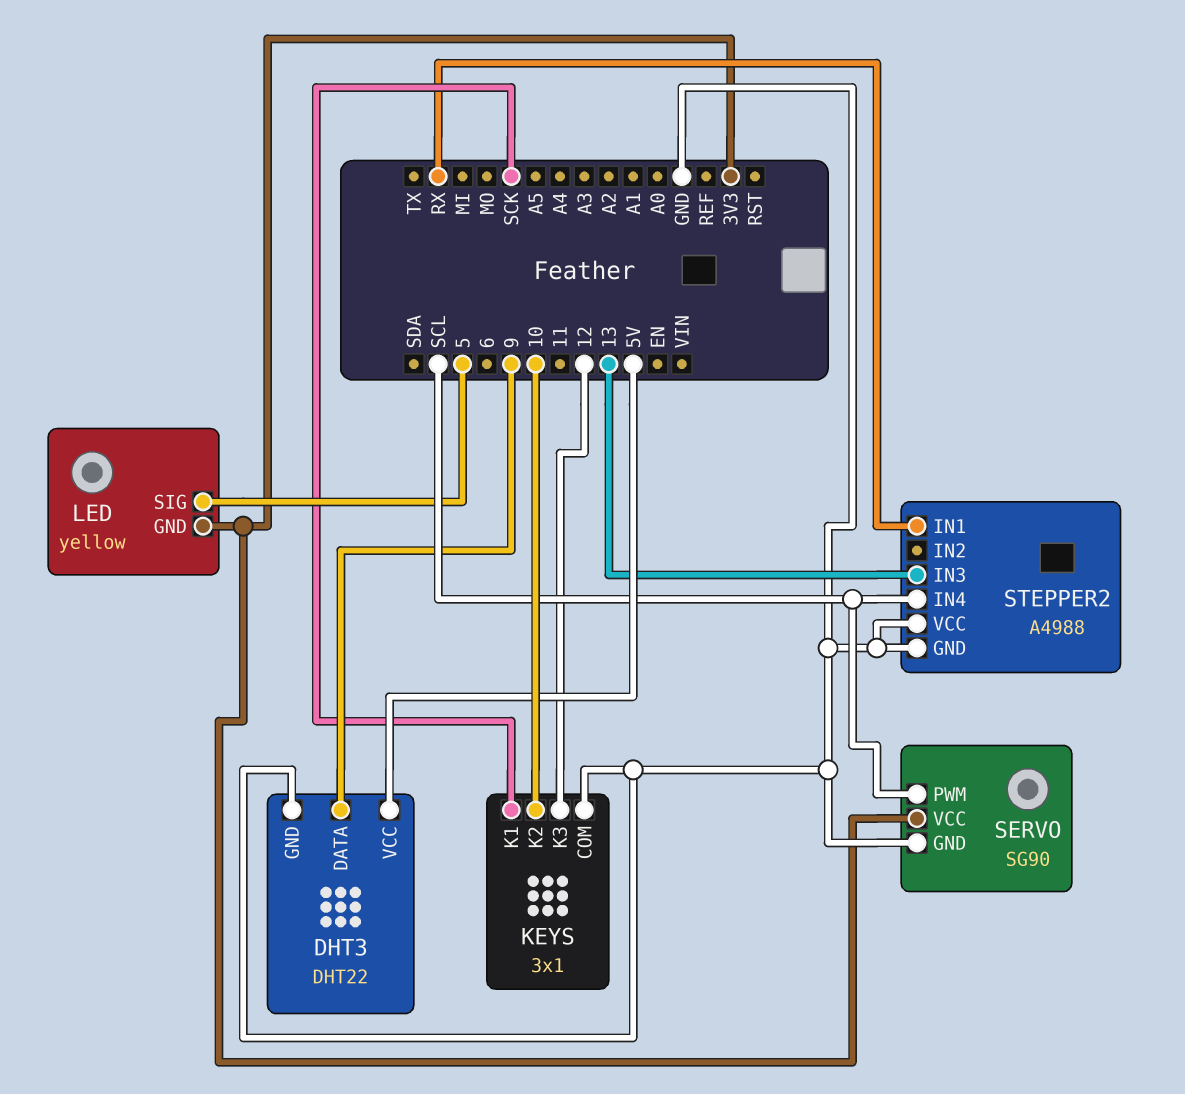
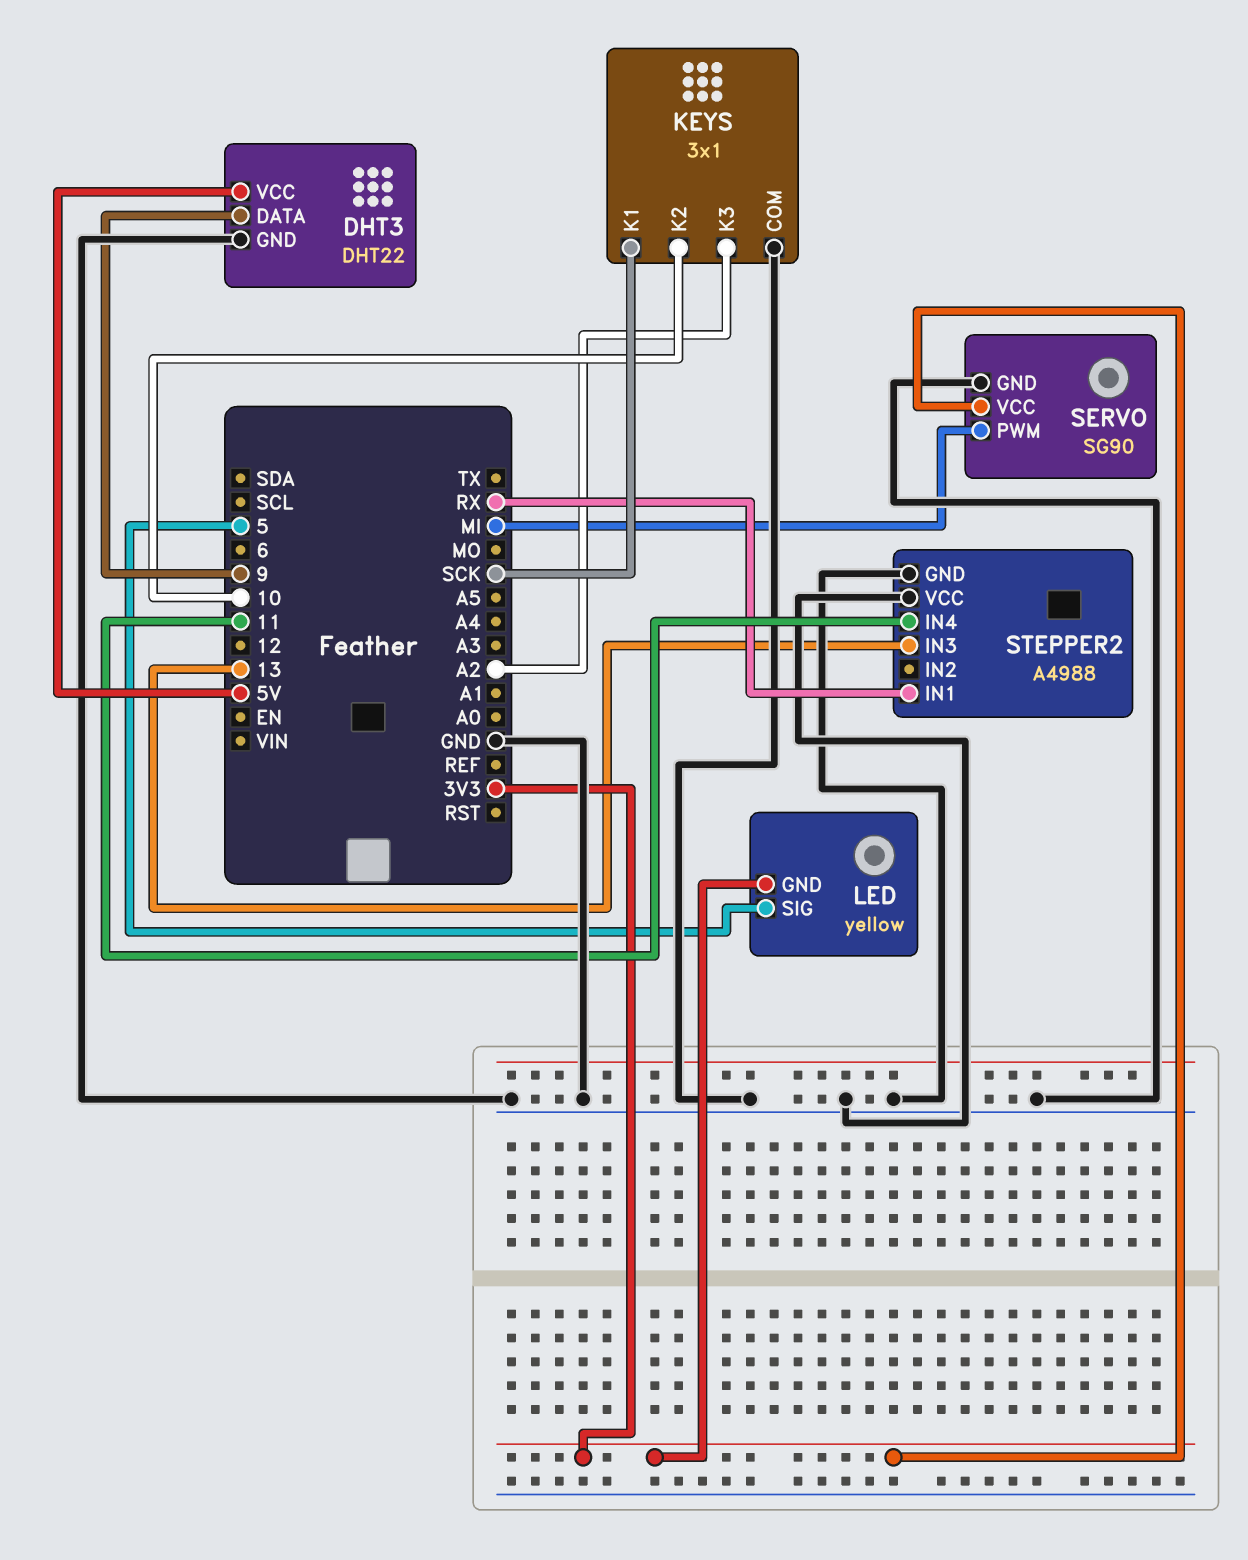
KEYS pin K3: 12 -> A2
SERVO pin PWM: SCL -> MI
STEPPER2 pin IN4: SCL -> 11

